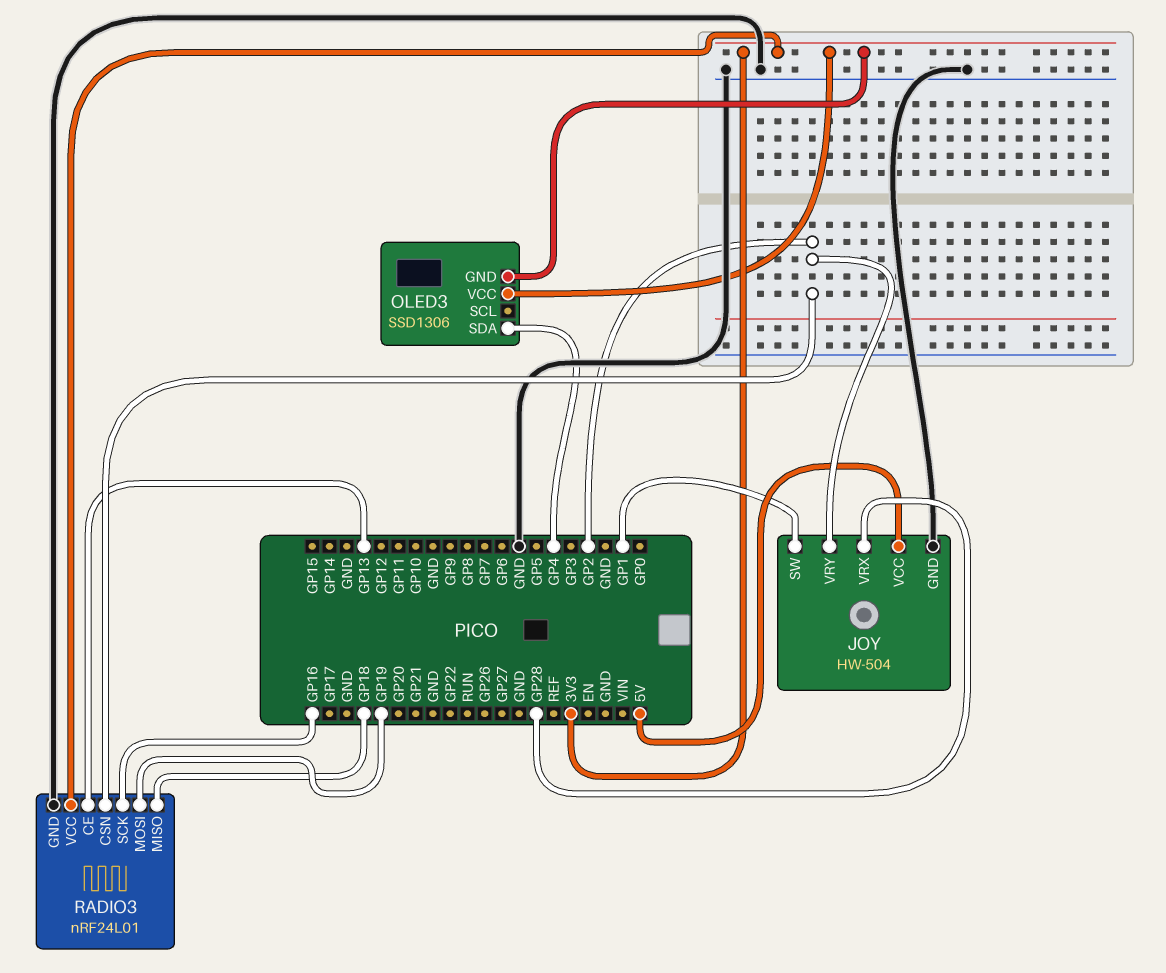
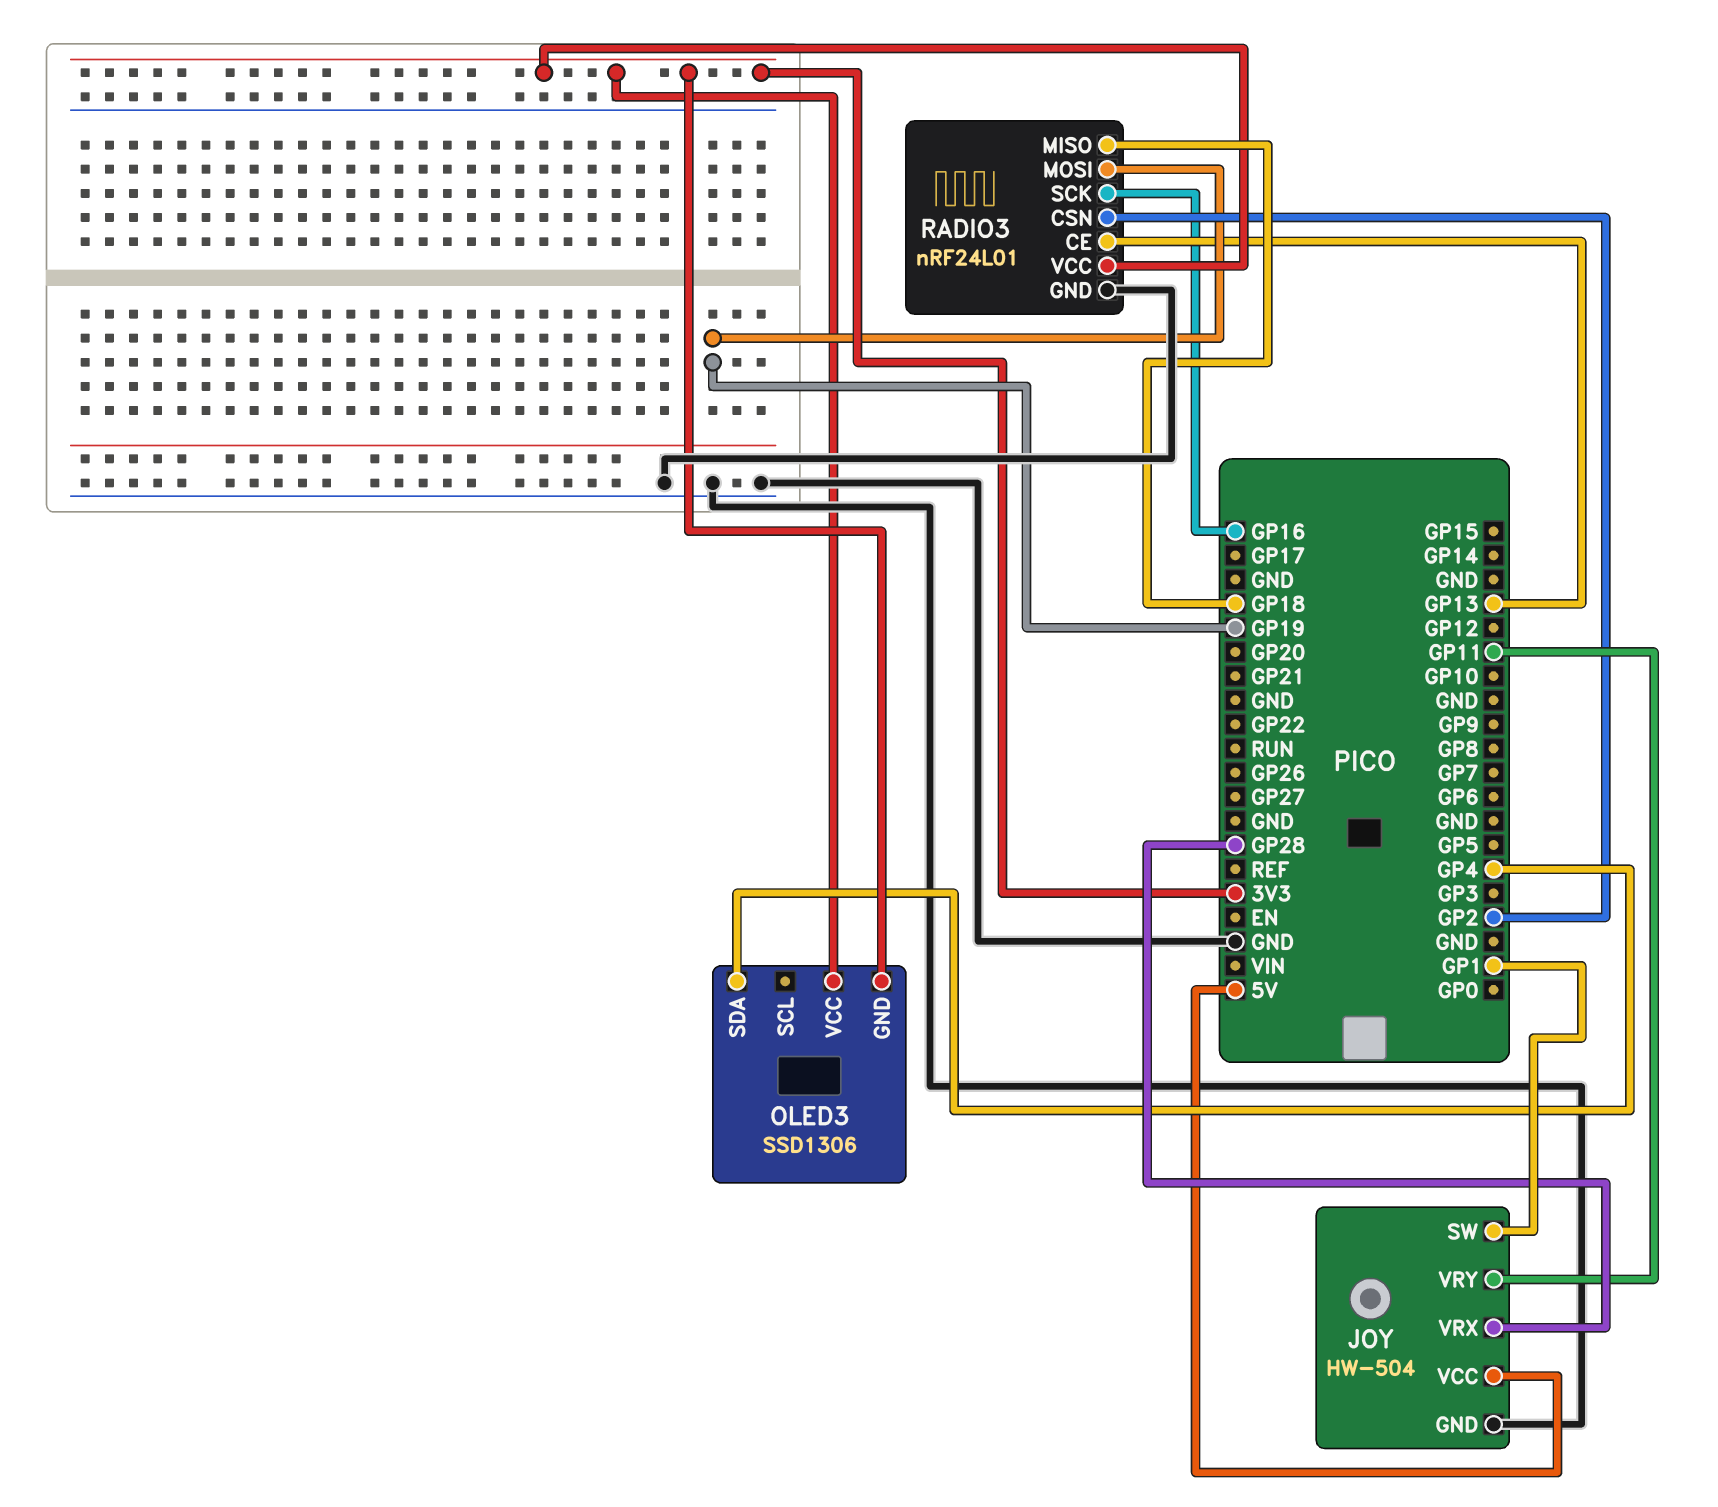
JOY pin VRY: GP2 -> GP11

